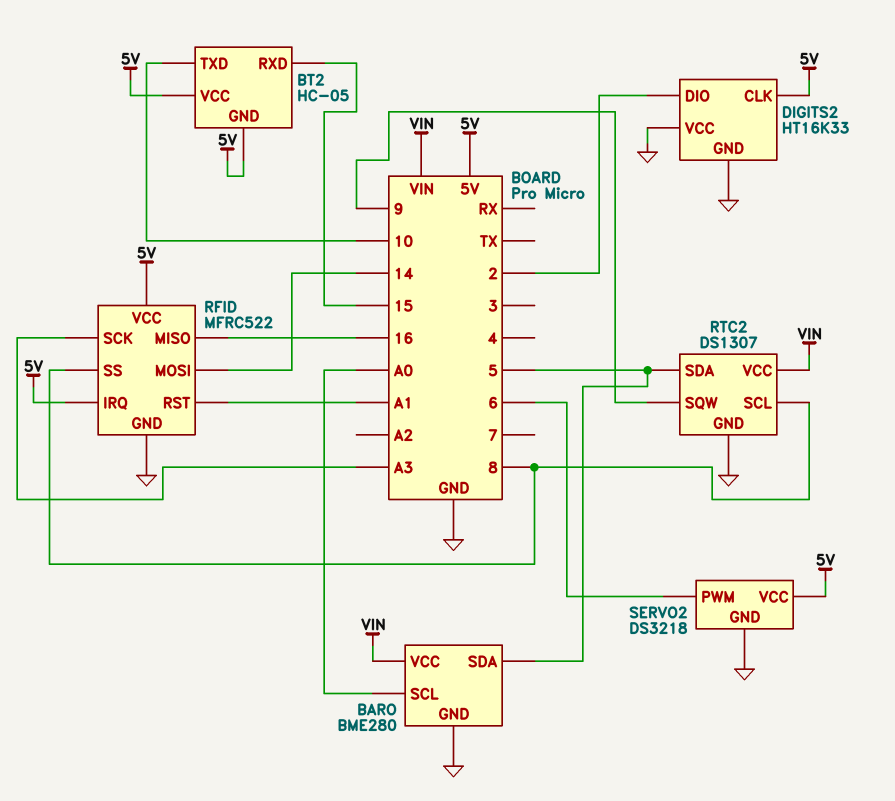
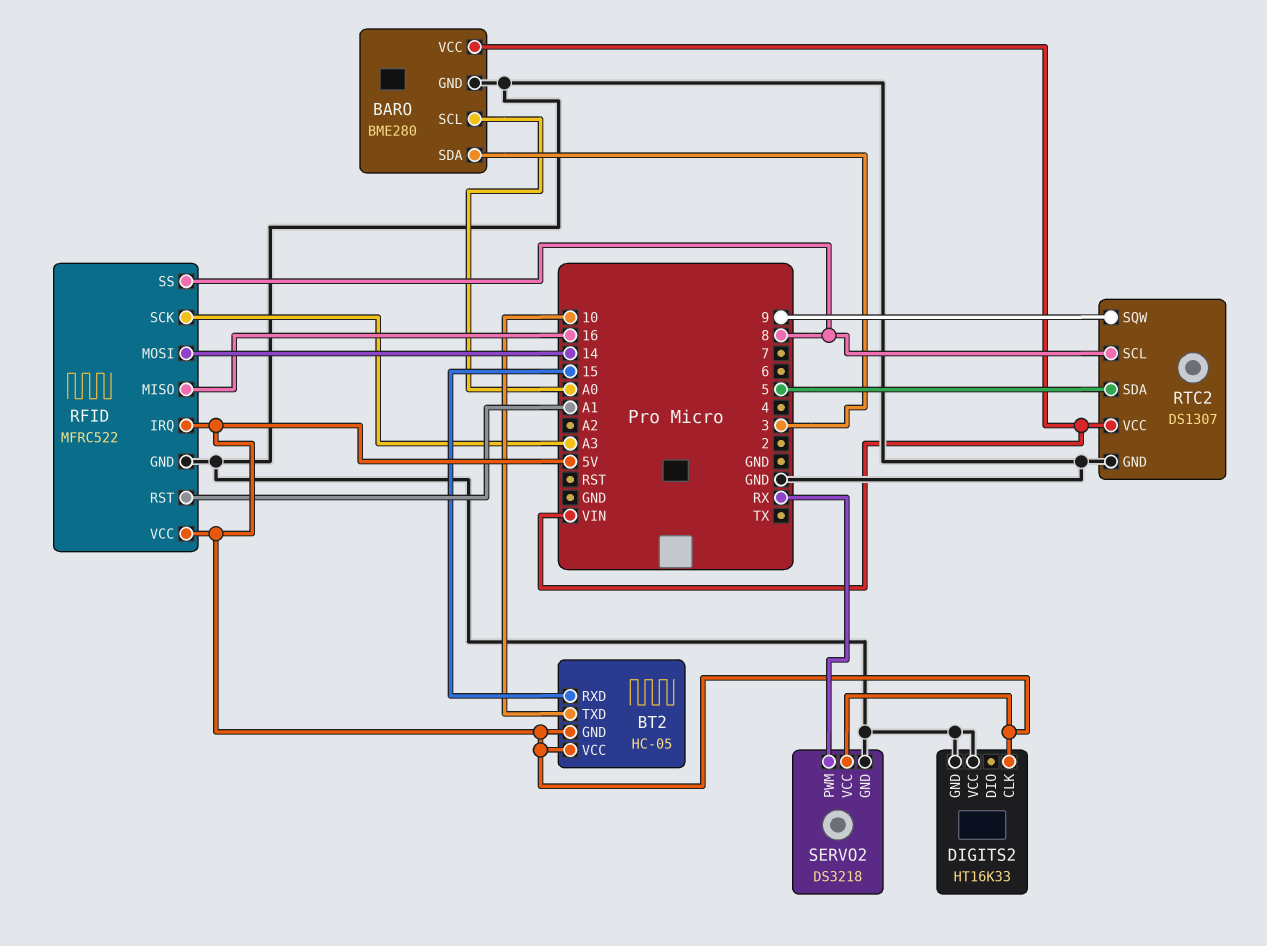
BARO pin SDA: 5 -> 3
DIGITS2 pin DIO: 2 -> none
SERVO2 pin PWM: 6 -> RX

